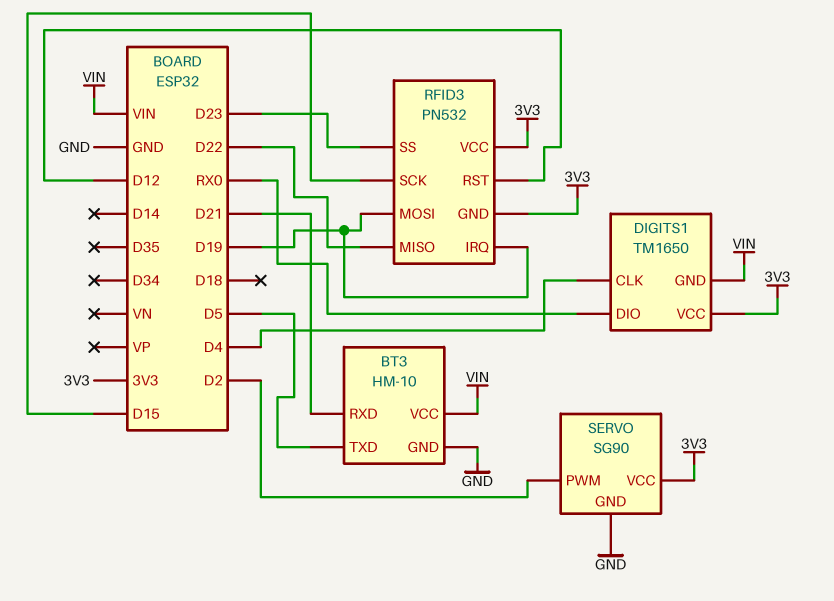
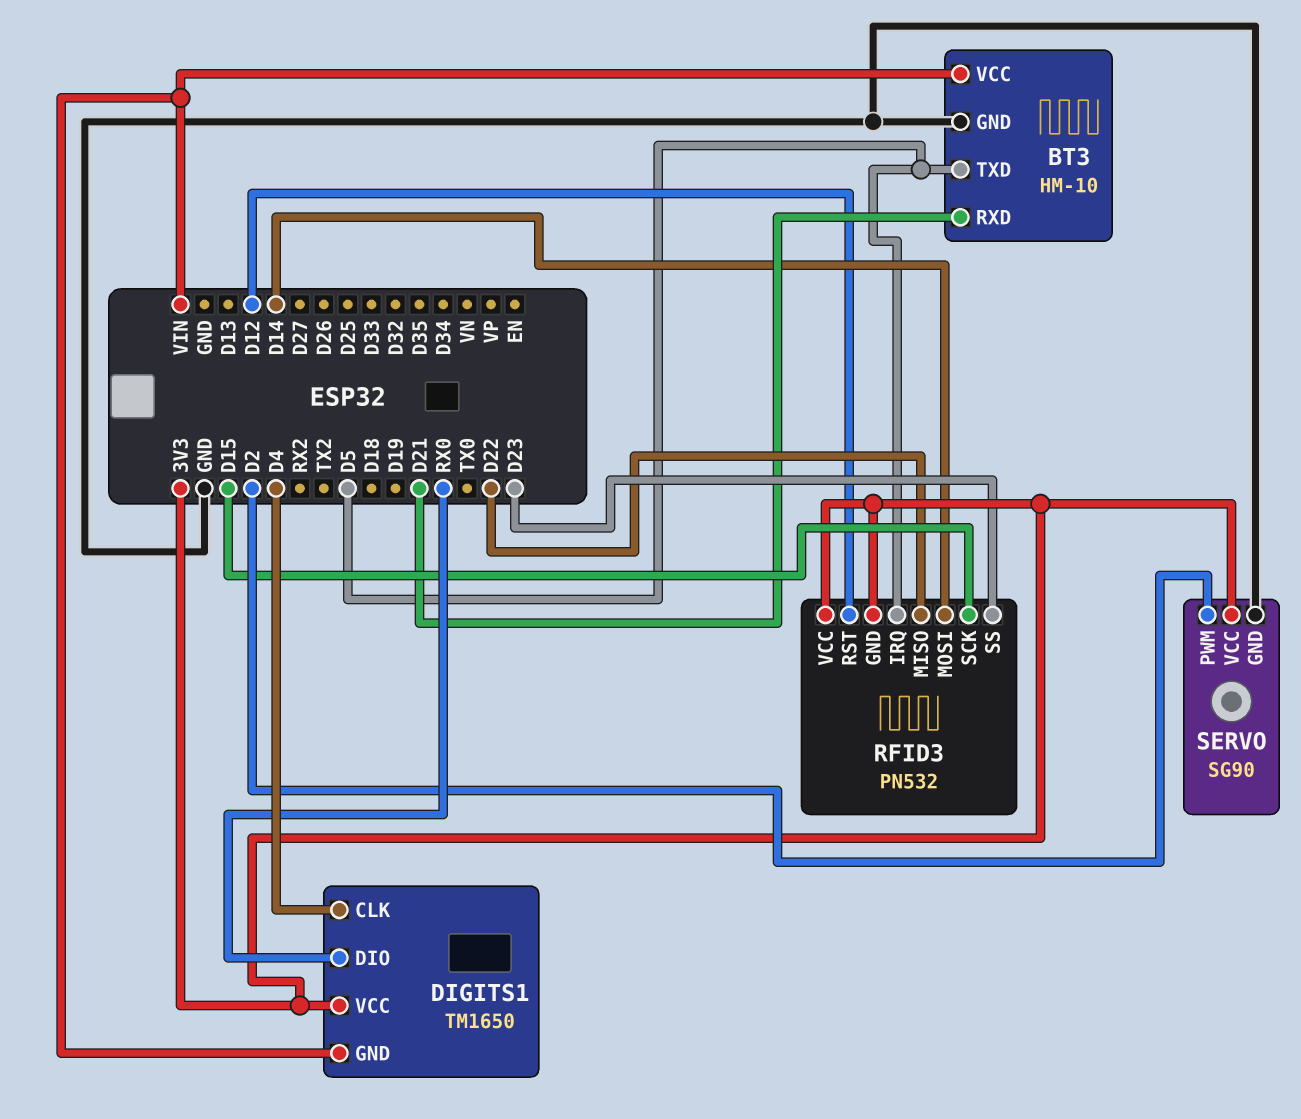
RFID3 pin IRQ: D19 -> D5
RFID3 pin MOSI: D19 -> D14

